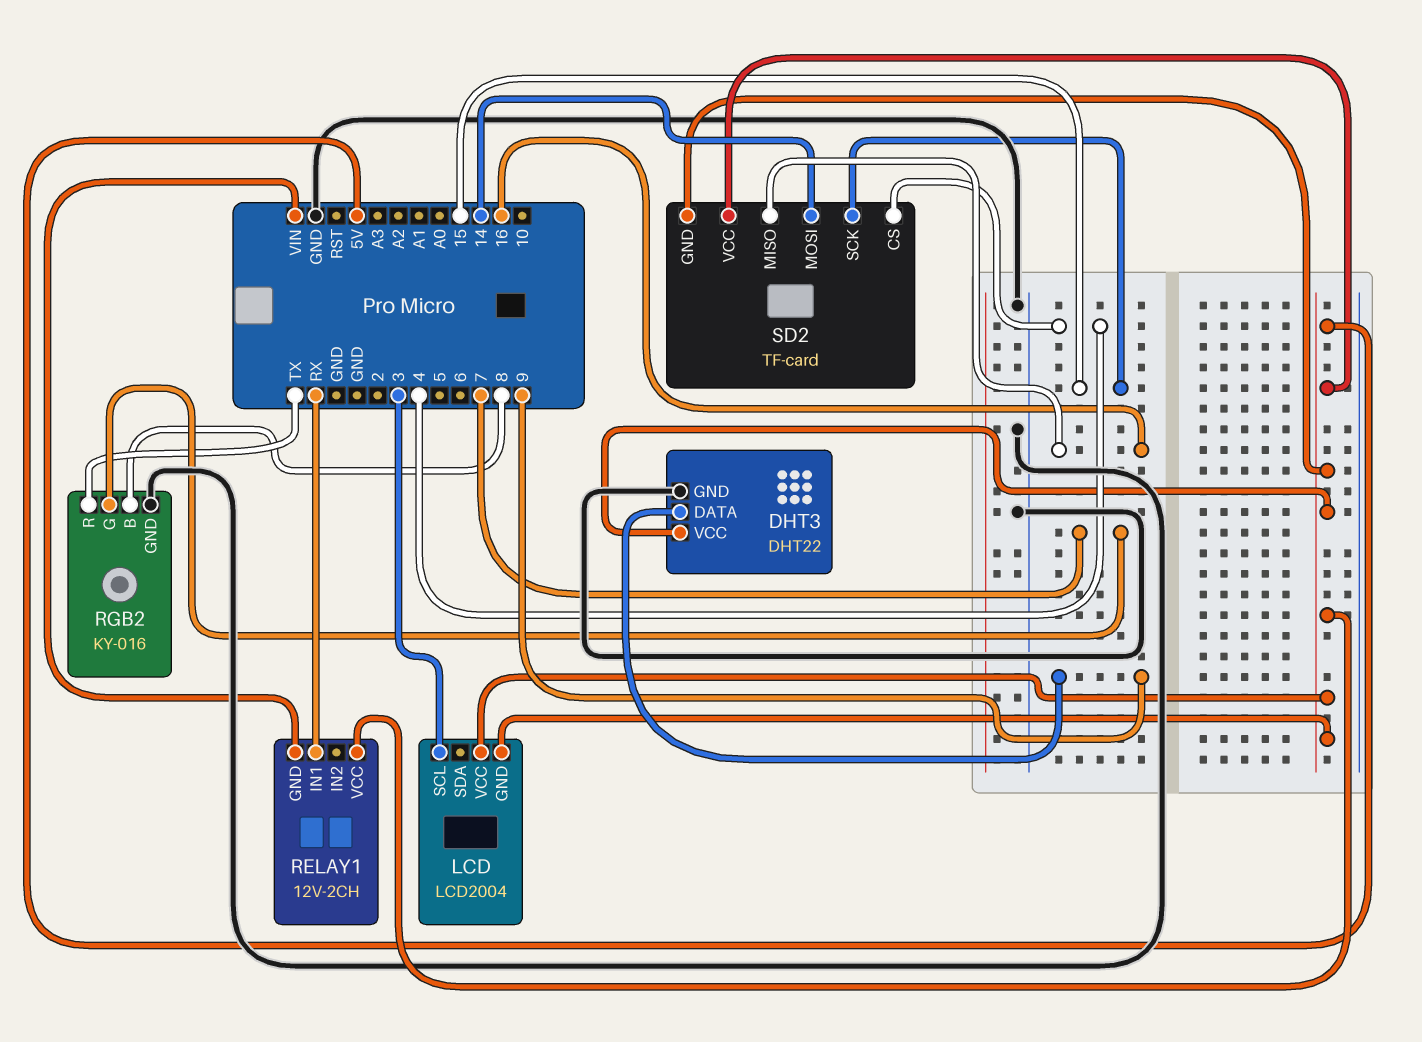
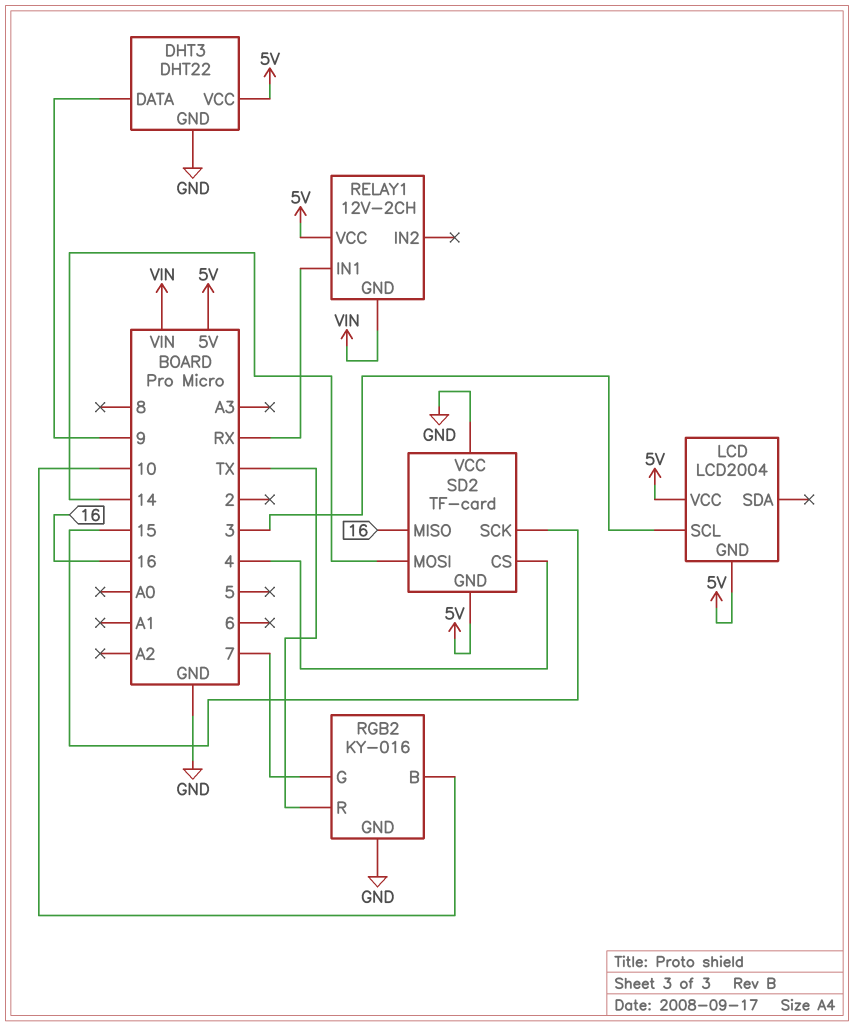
RGB2 pin B: 8 -> 10
SD2 pin VCC: 5V -> GND

